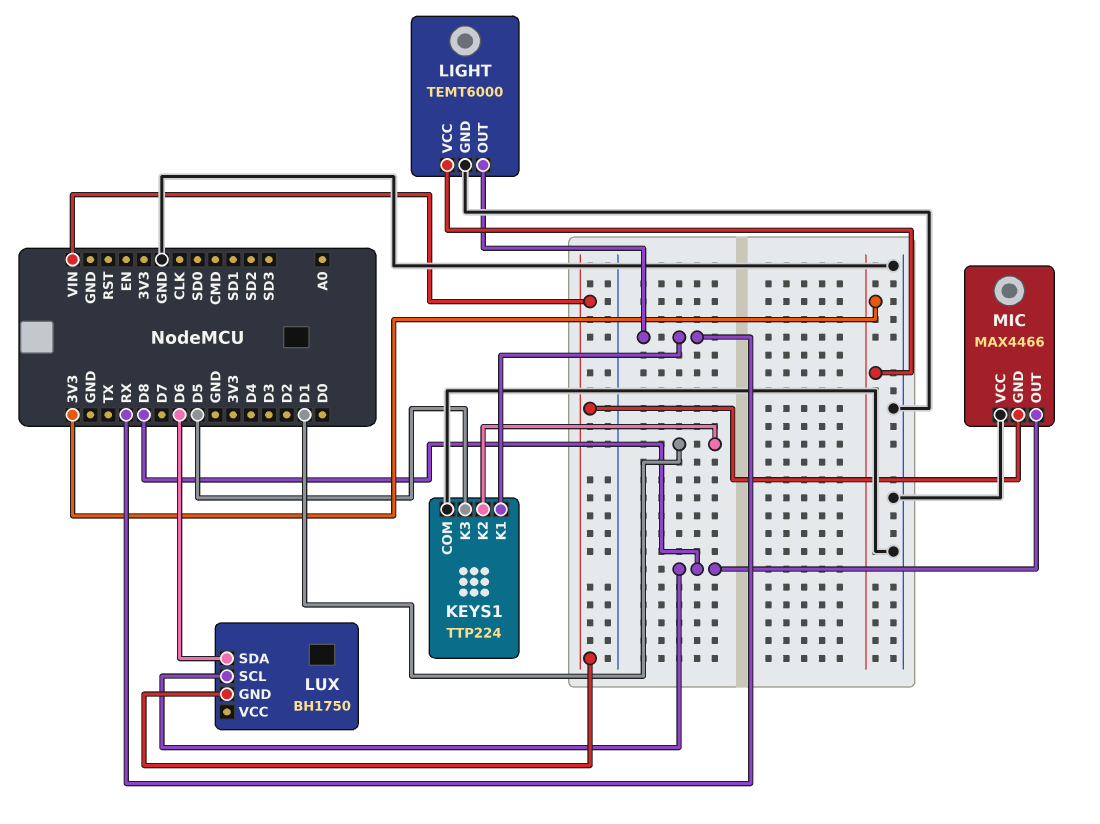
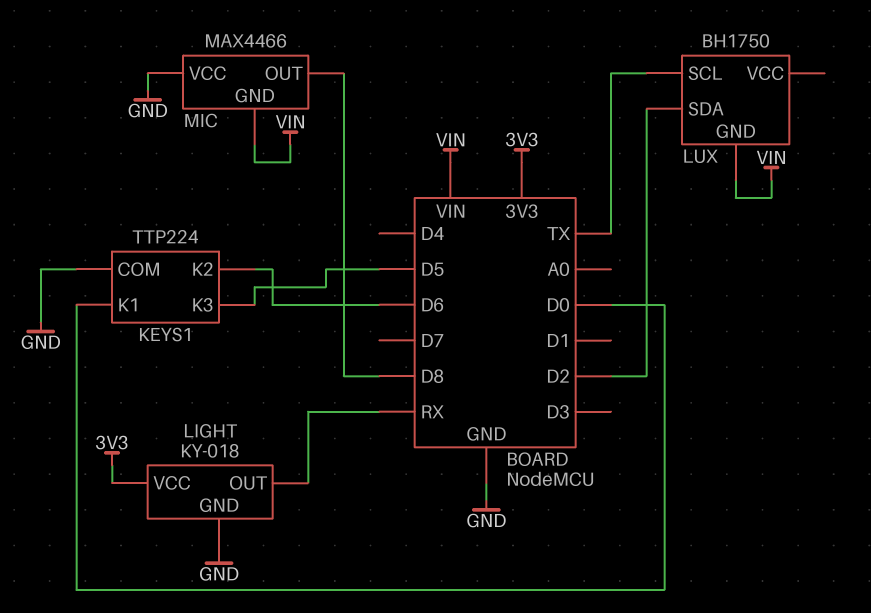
KEYS1 pin K1: RX -> D0
KEYS1 pin K2: D1 -> D6
LIGHT: TEMT6000 -> KY-018
LUX pin SCL: D8 -> TX
LUX pin SDA: D6 -> D2

